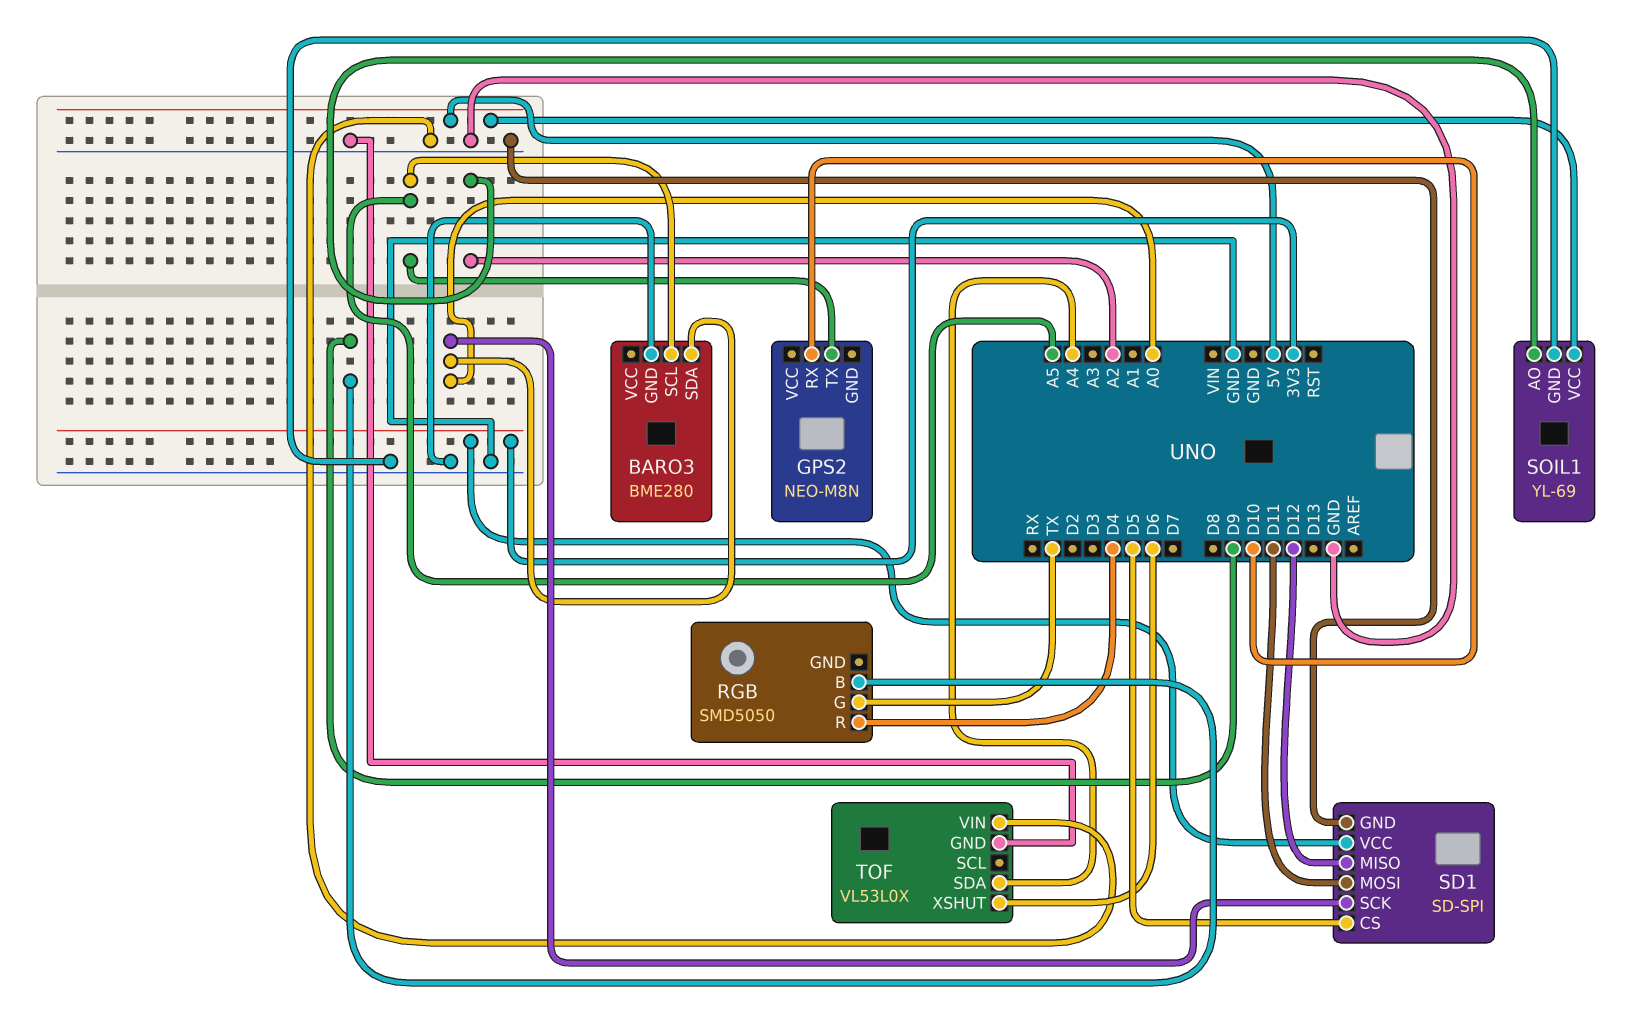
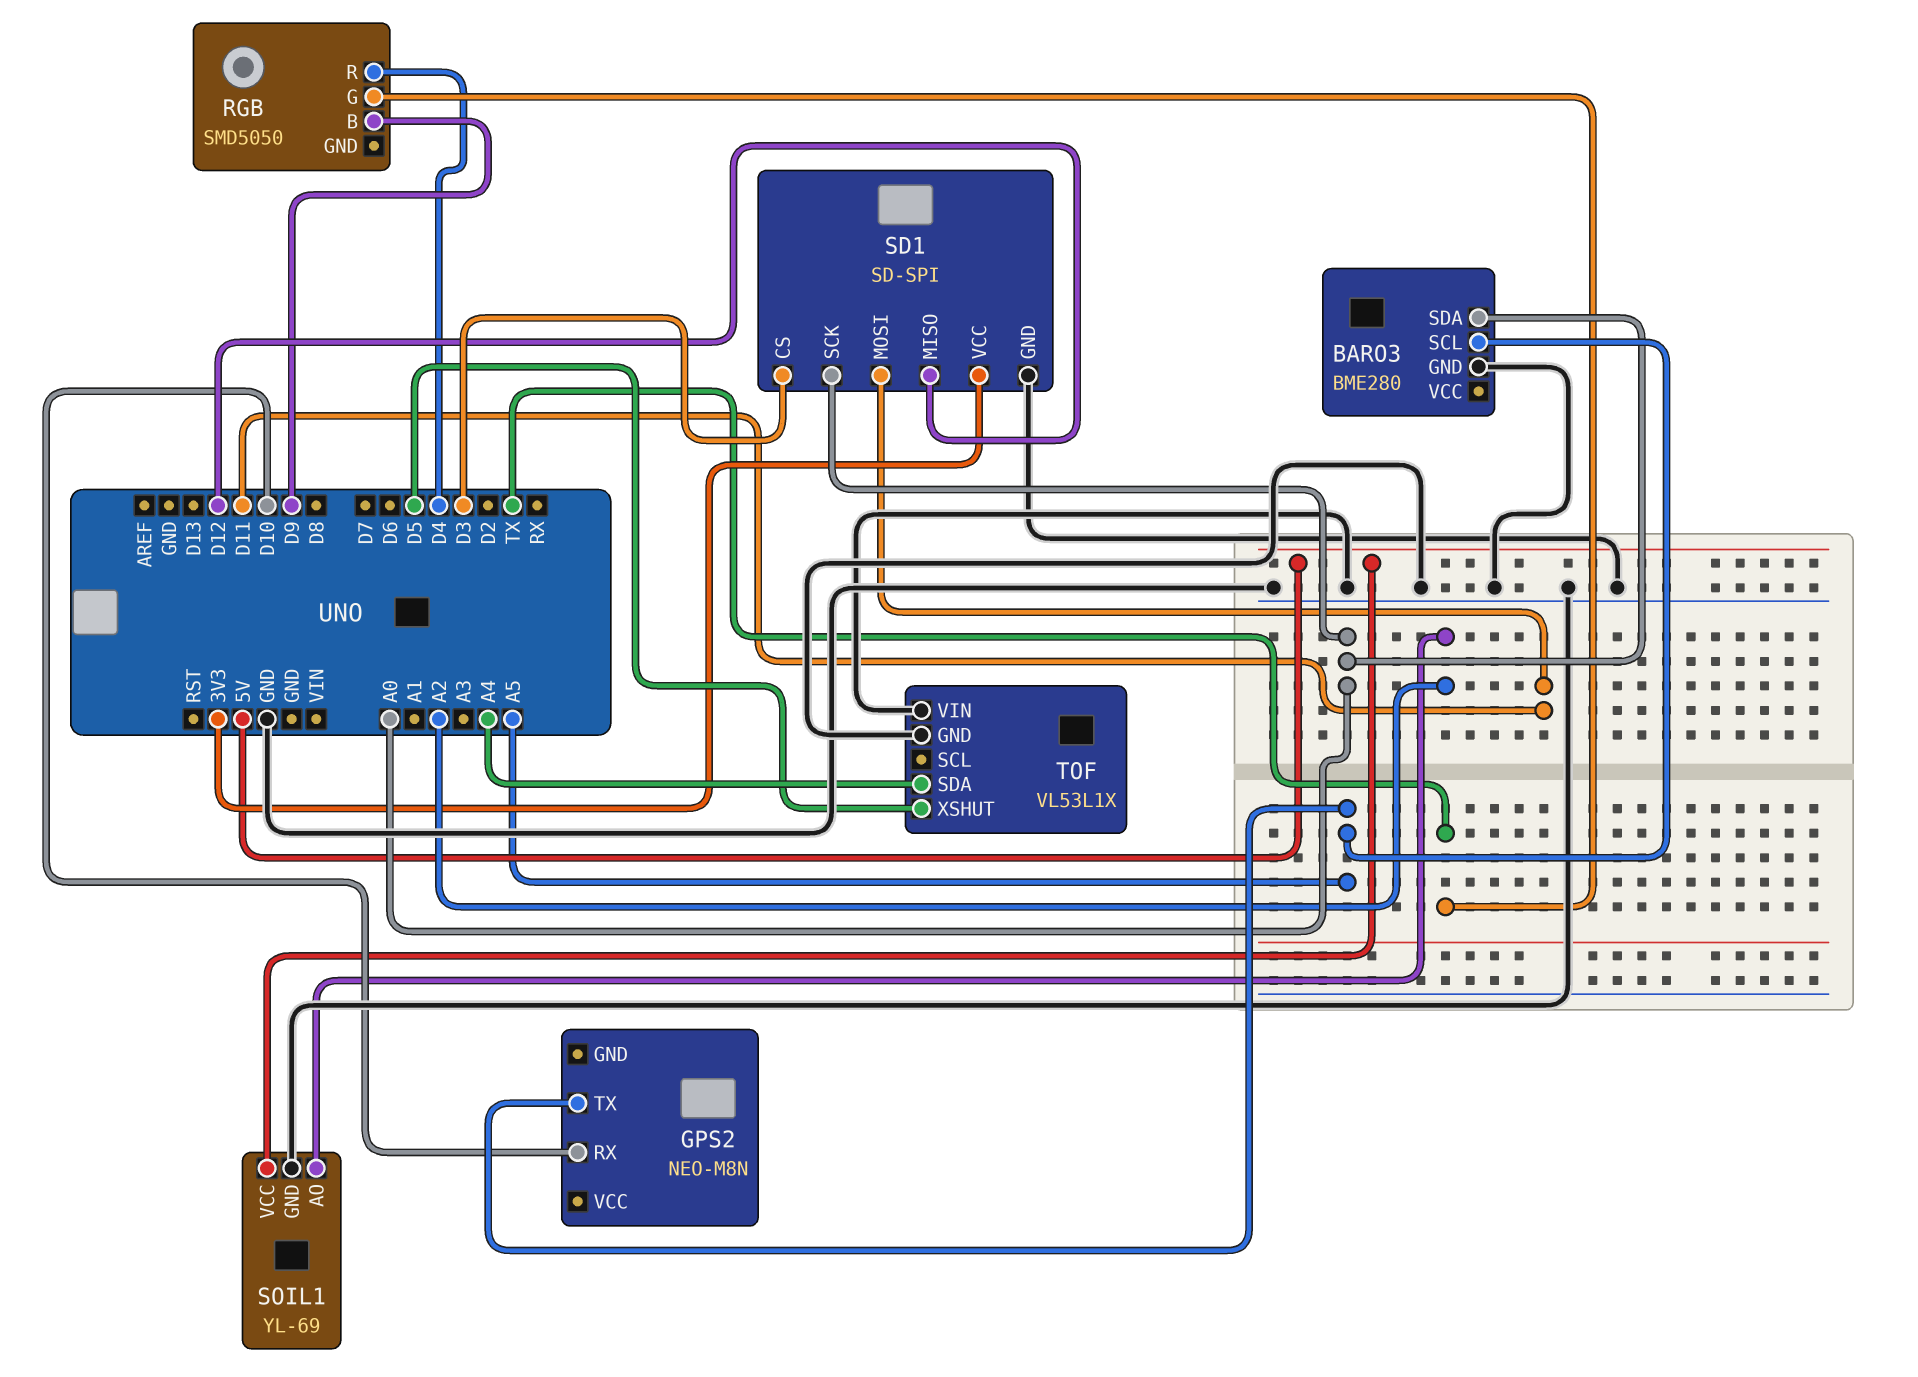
SD1 pin CS: D5 -> D3
TOF: VL53L0X -> VL53L1X
TOF pin XSHUT: D6 -> D5

